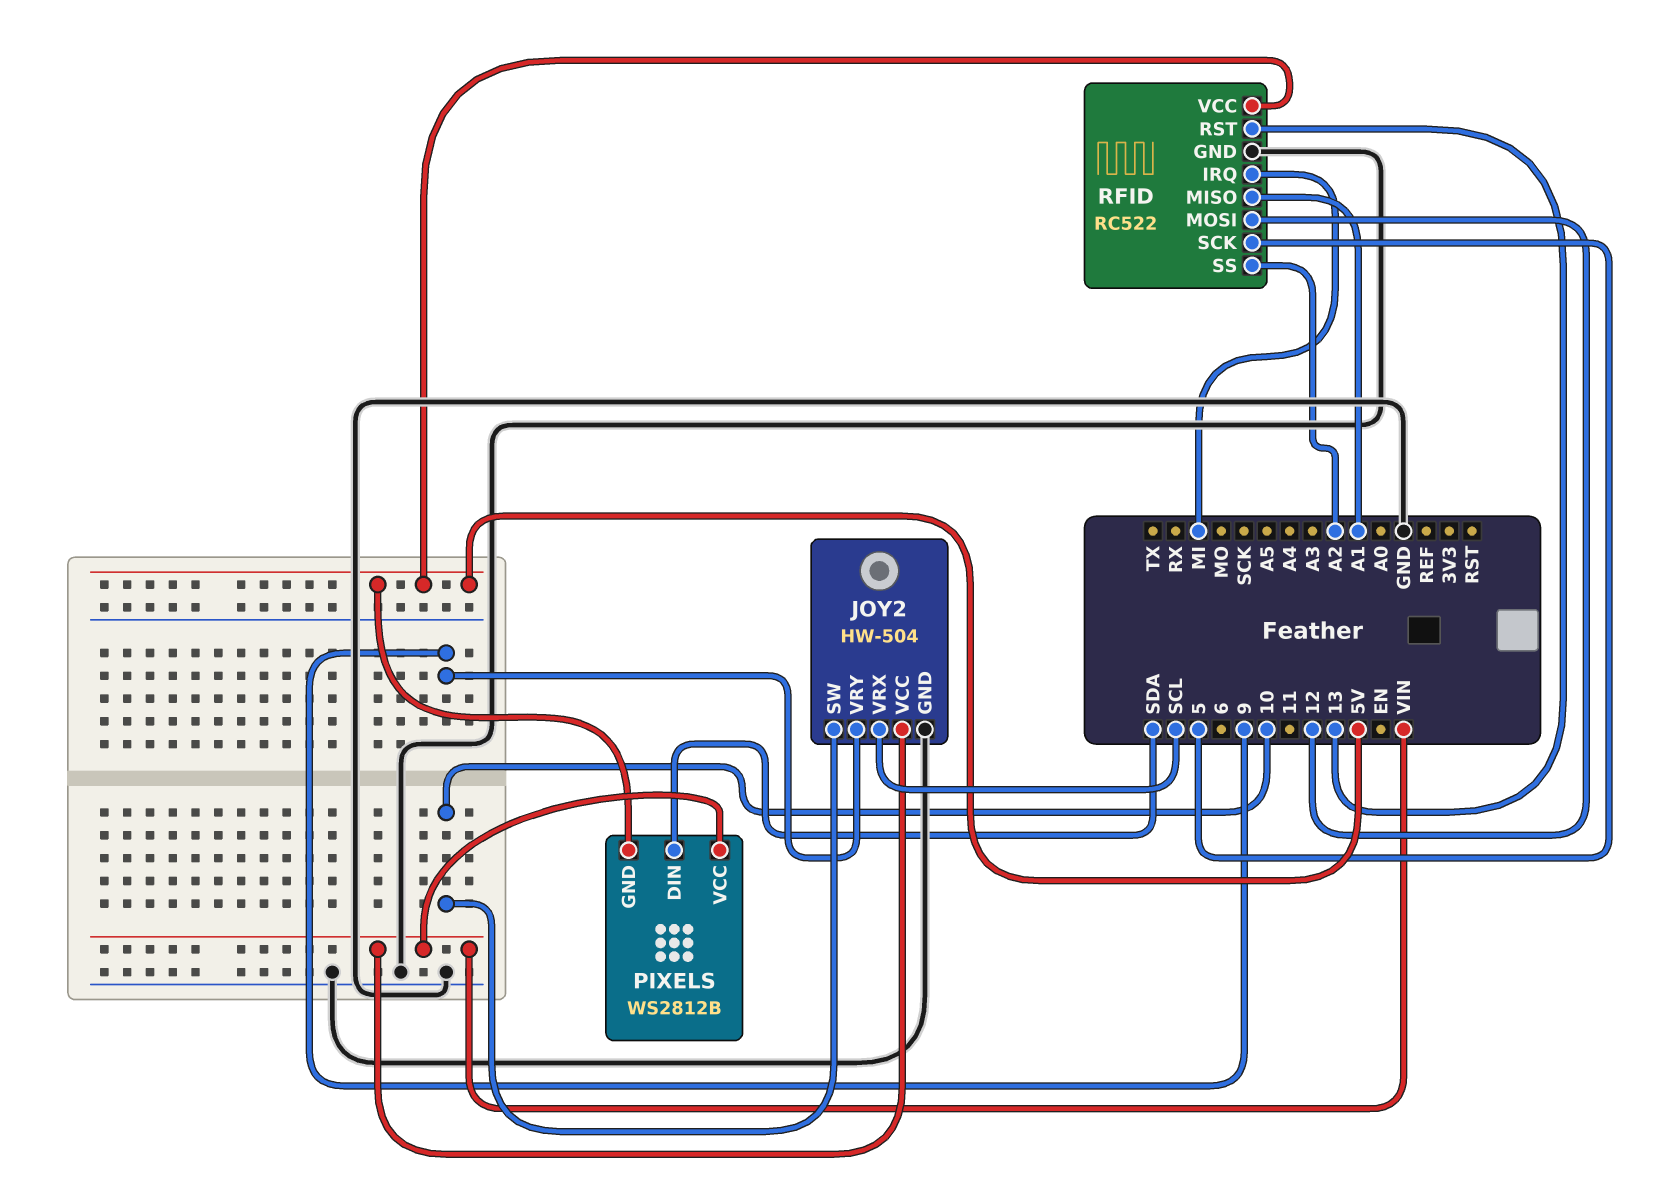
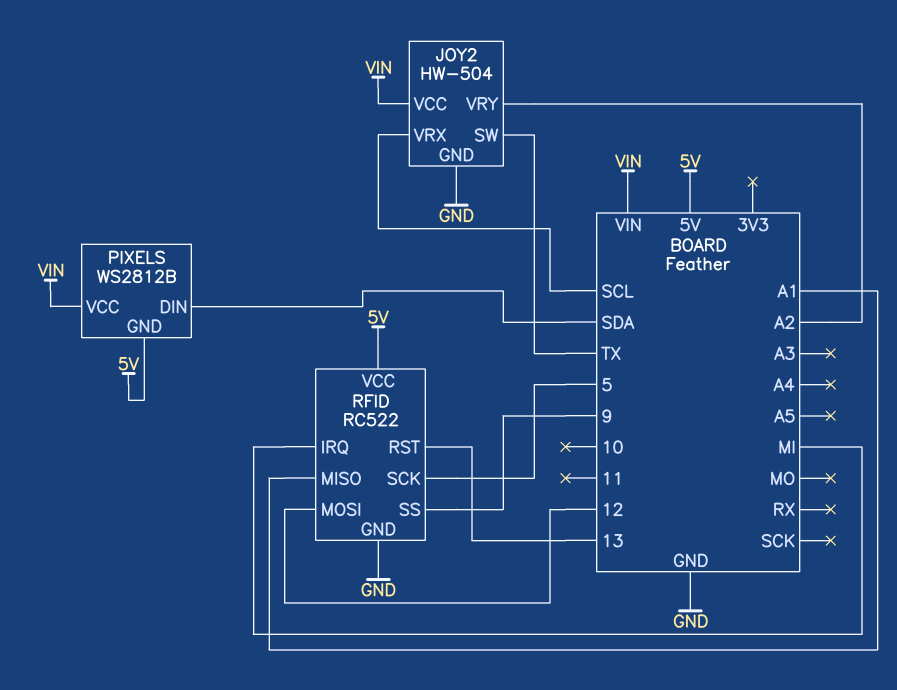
JOY2 pin SW: 10 -> TX
JOY2 pin VRY: 9 -> A2
RFID pin SS: A2 -> 9

